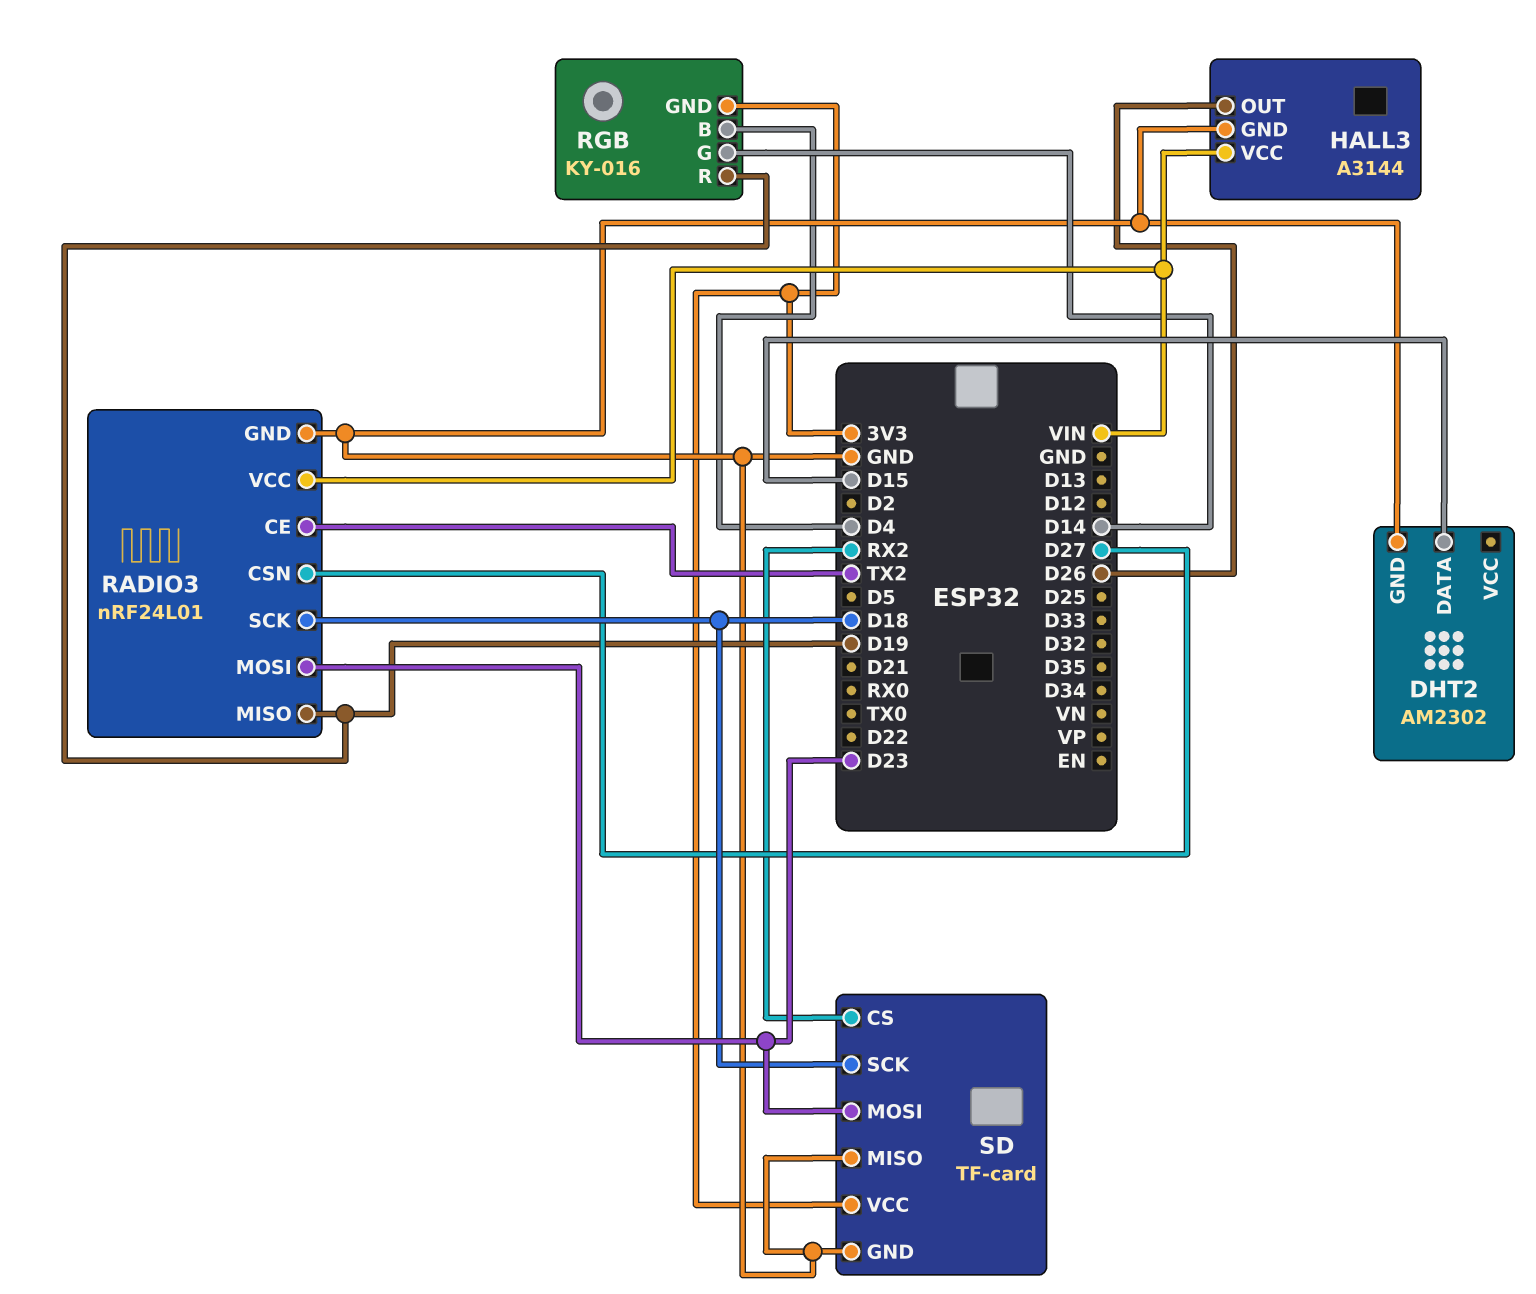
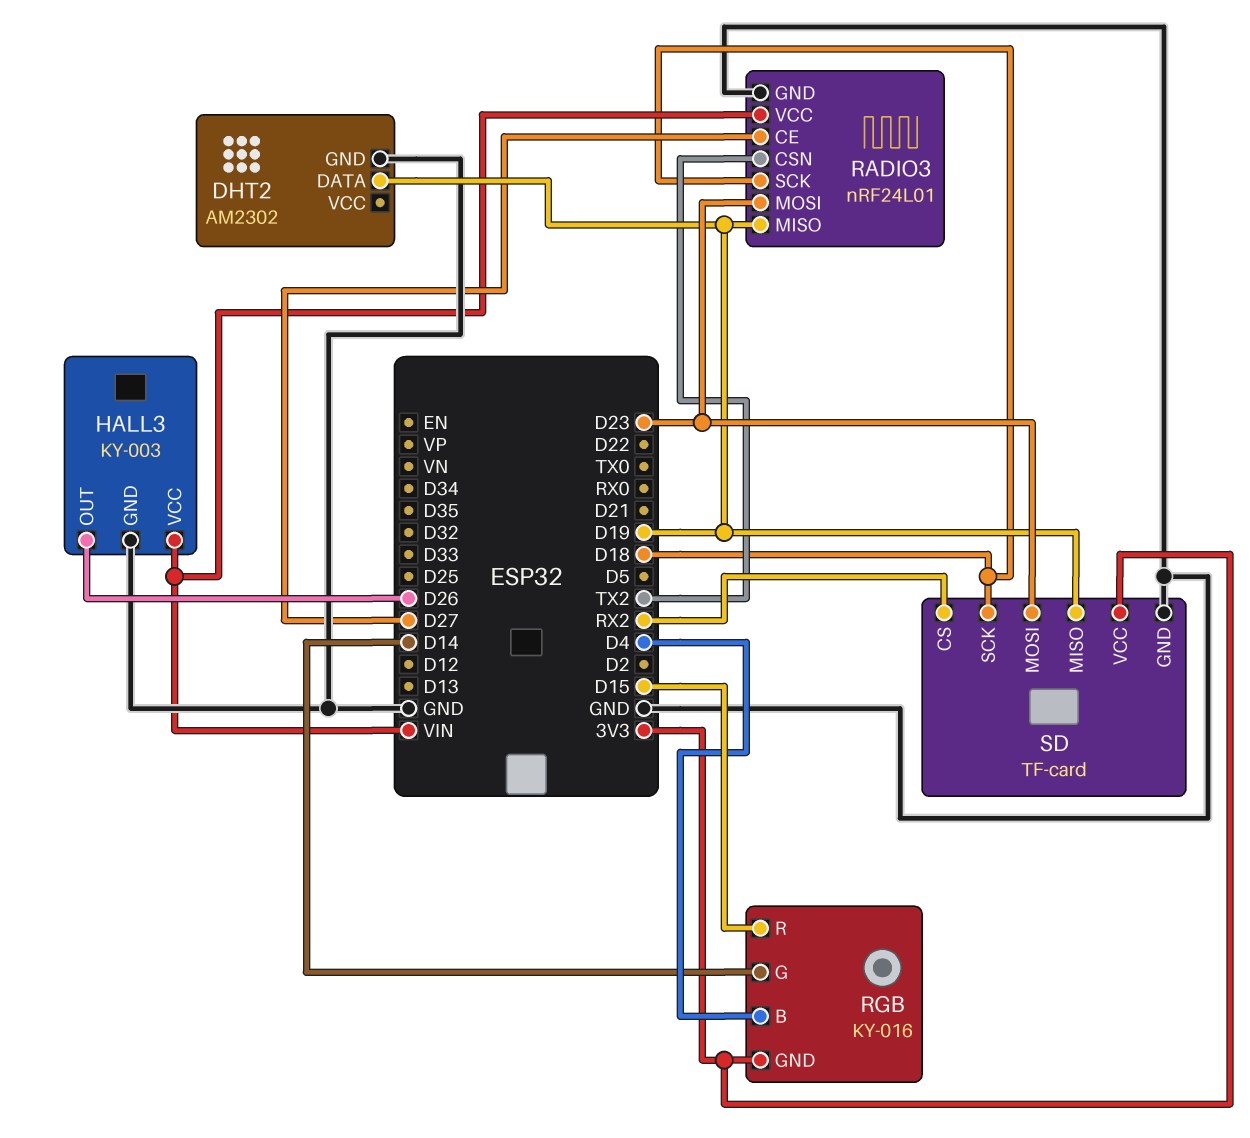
DHT2 pin DATA: D15 -> D19
HALL3: A3144 -> KY-003
RADIO3 pin CE: TX2 -> D27
RADIO3 pin CSN: D27 -> TX2
RGB pin R: D19 -> D15
SD pin MISO: GND -> D19

